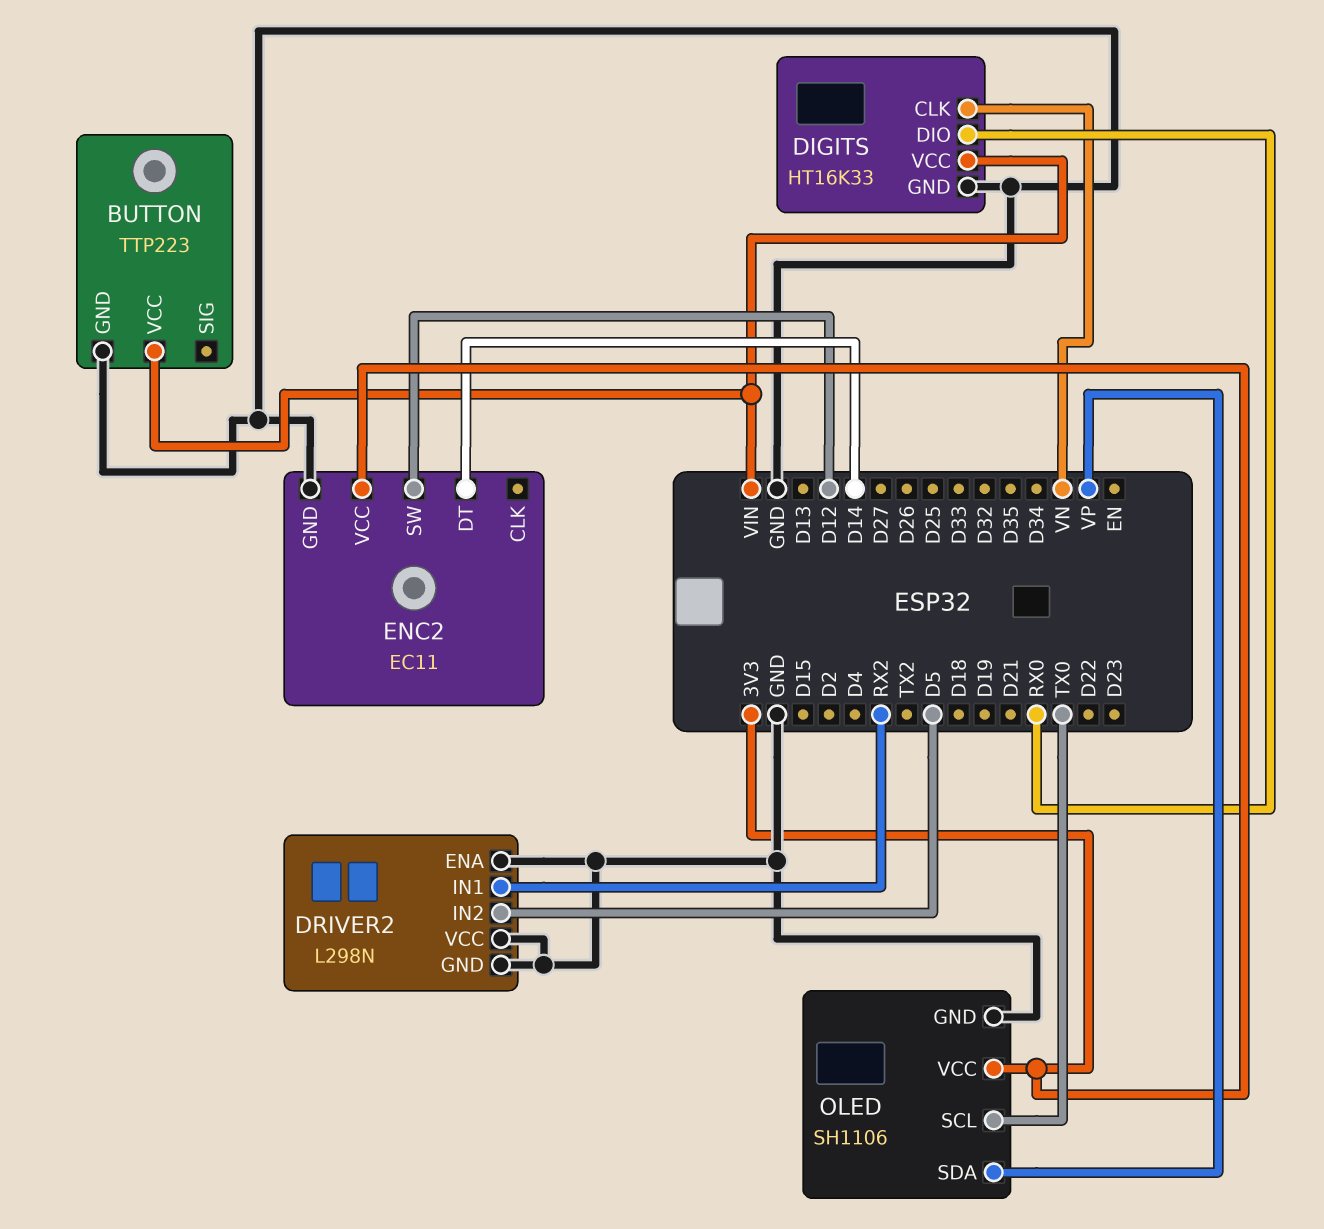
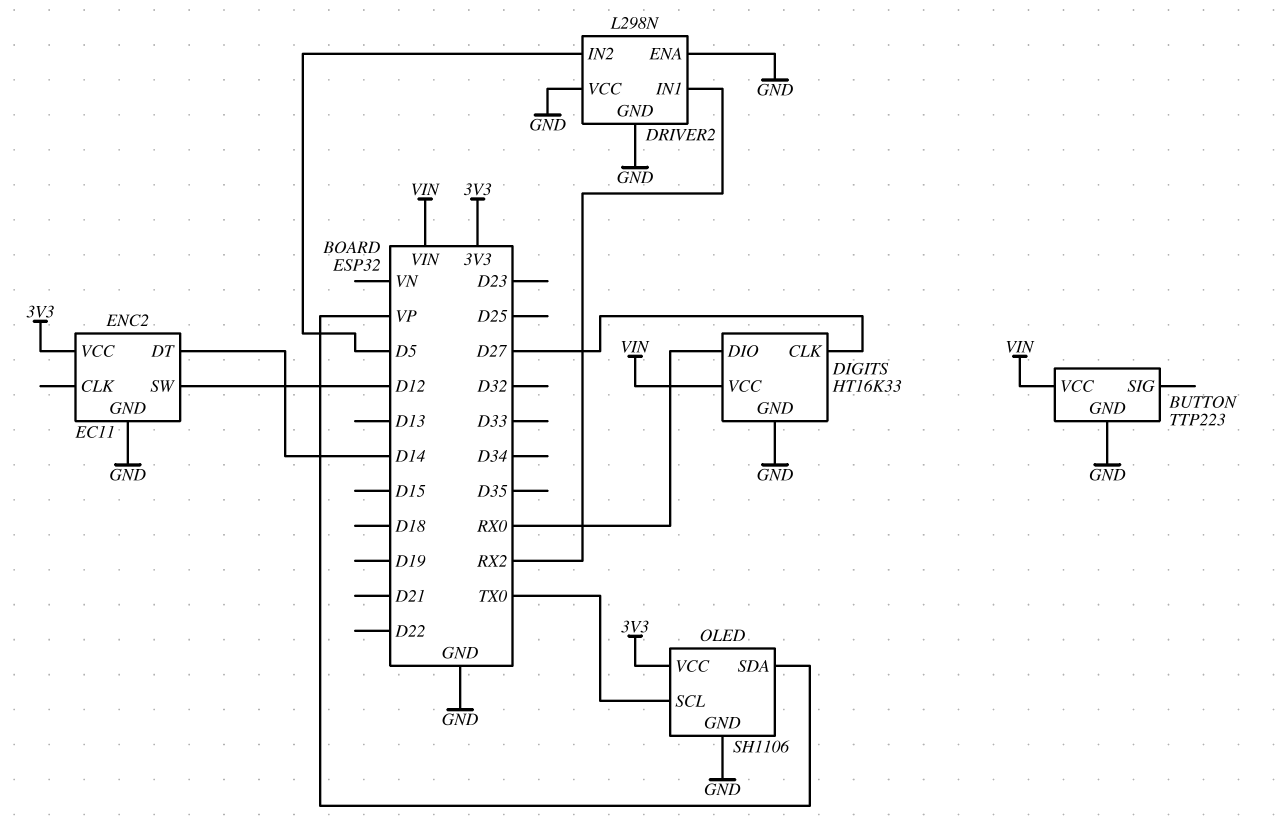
DIGITS pin CLK: VN -> D27

